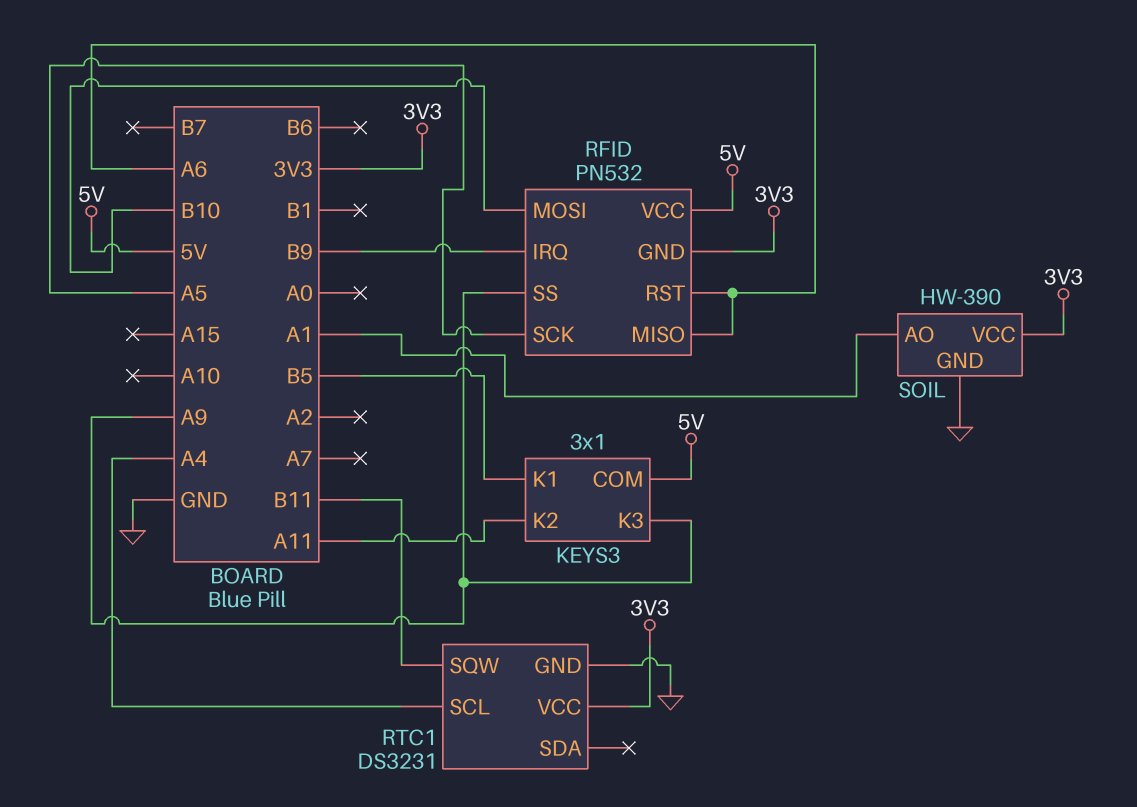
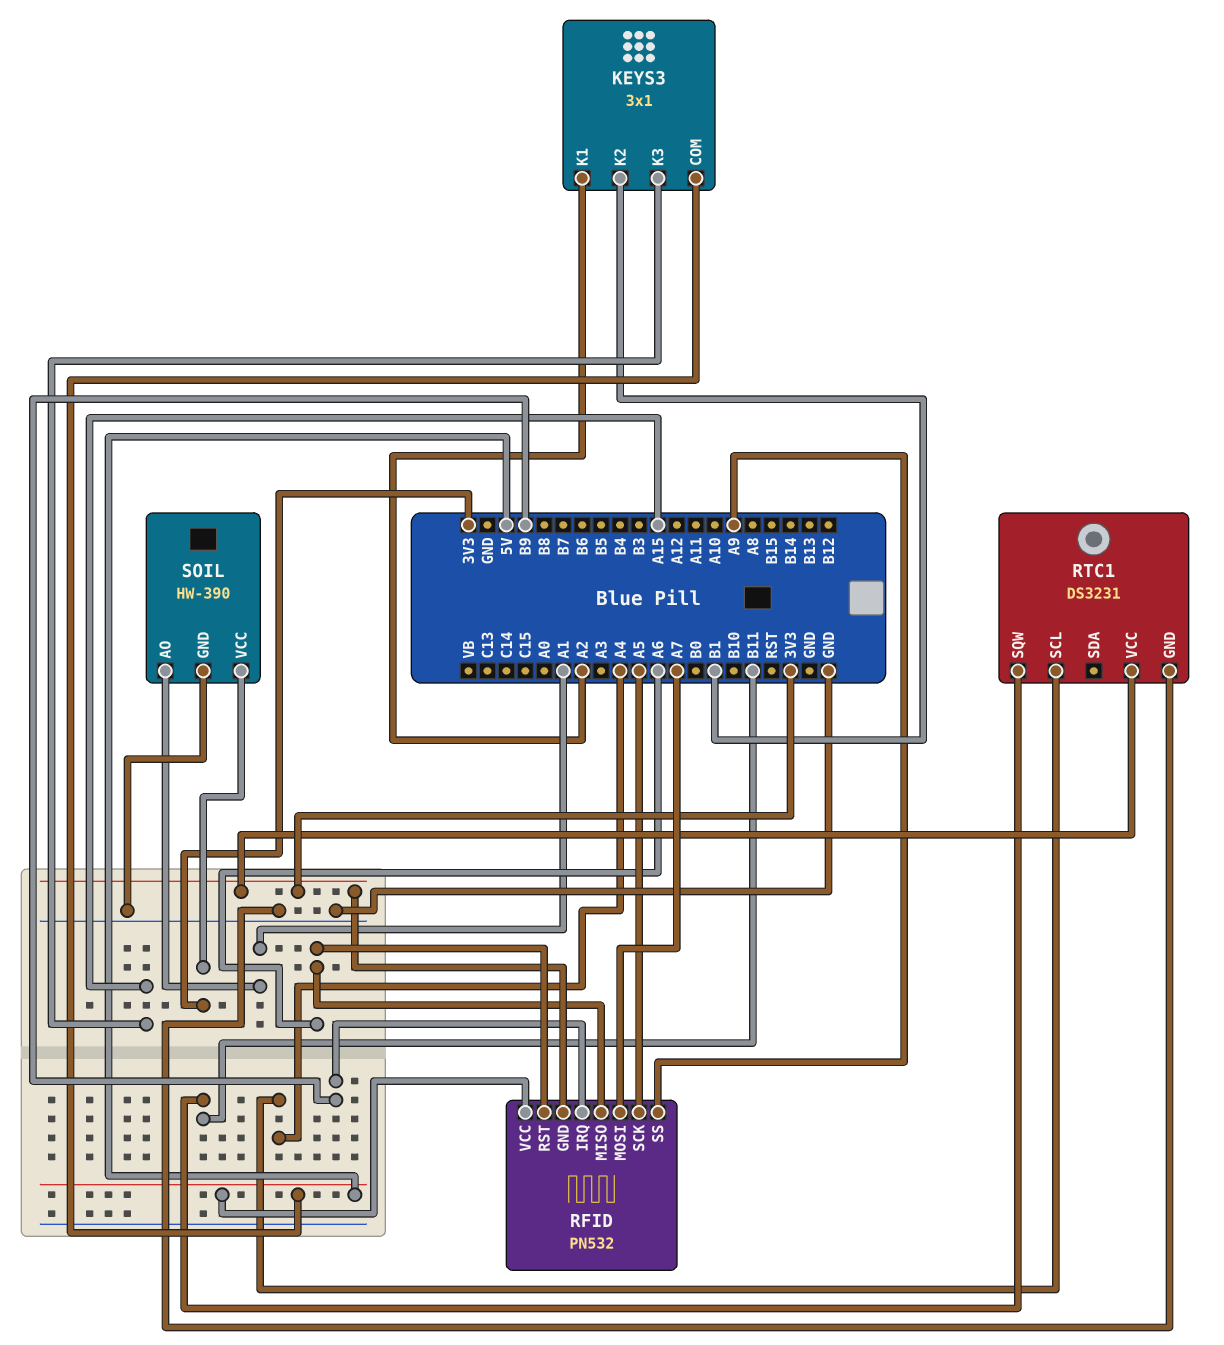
KEYS3 pin K1: B5 -> A2
KEYS3 pin K2: A11 -> B1
KEYS3 pin K3: A9 -> A15
RFID pin MOSI: B10 -> A7

